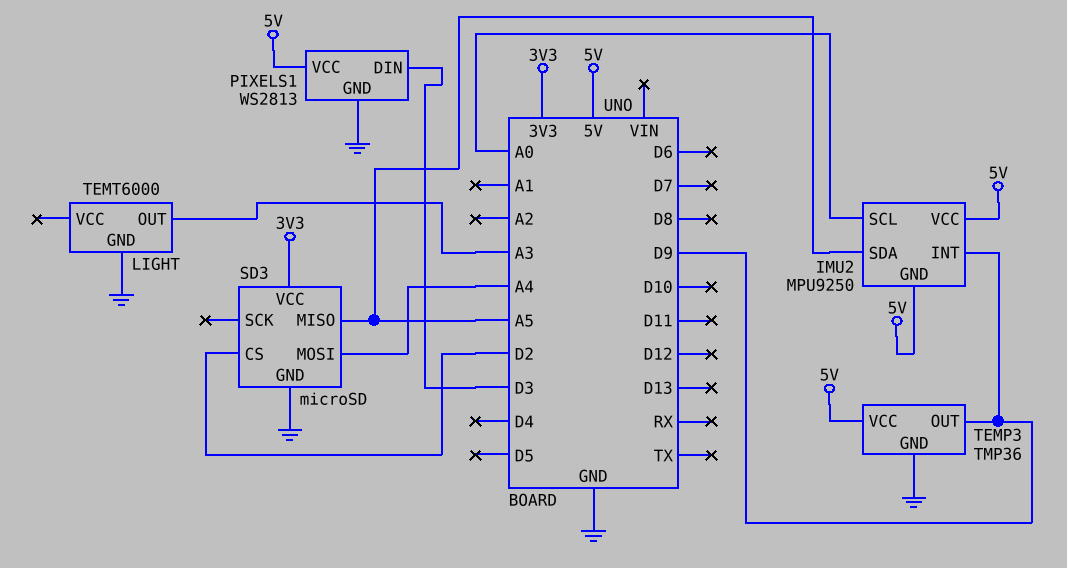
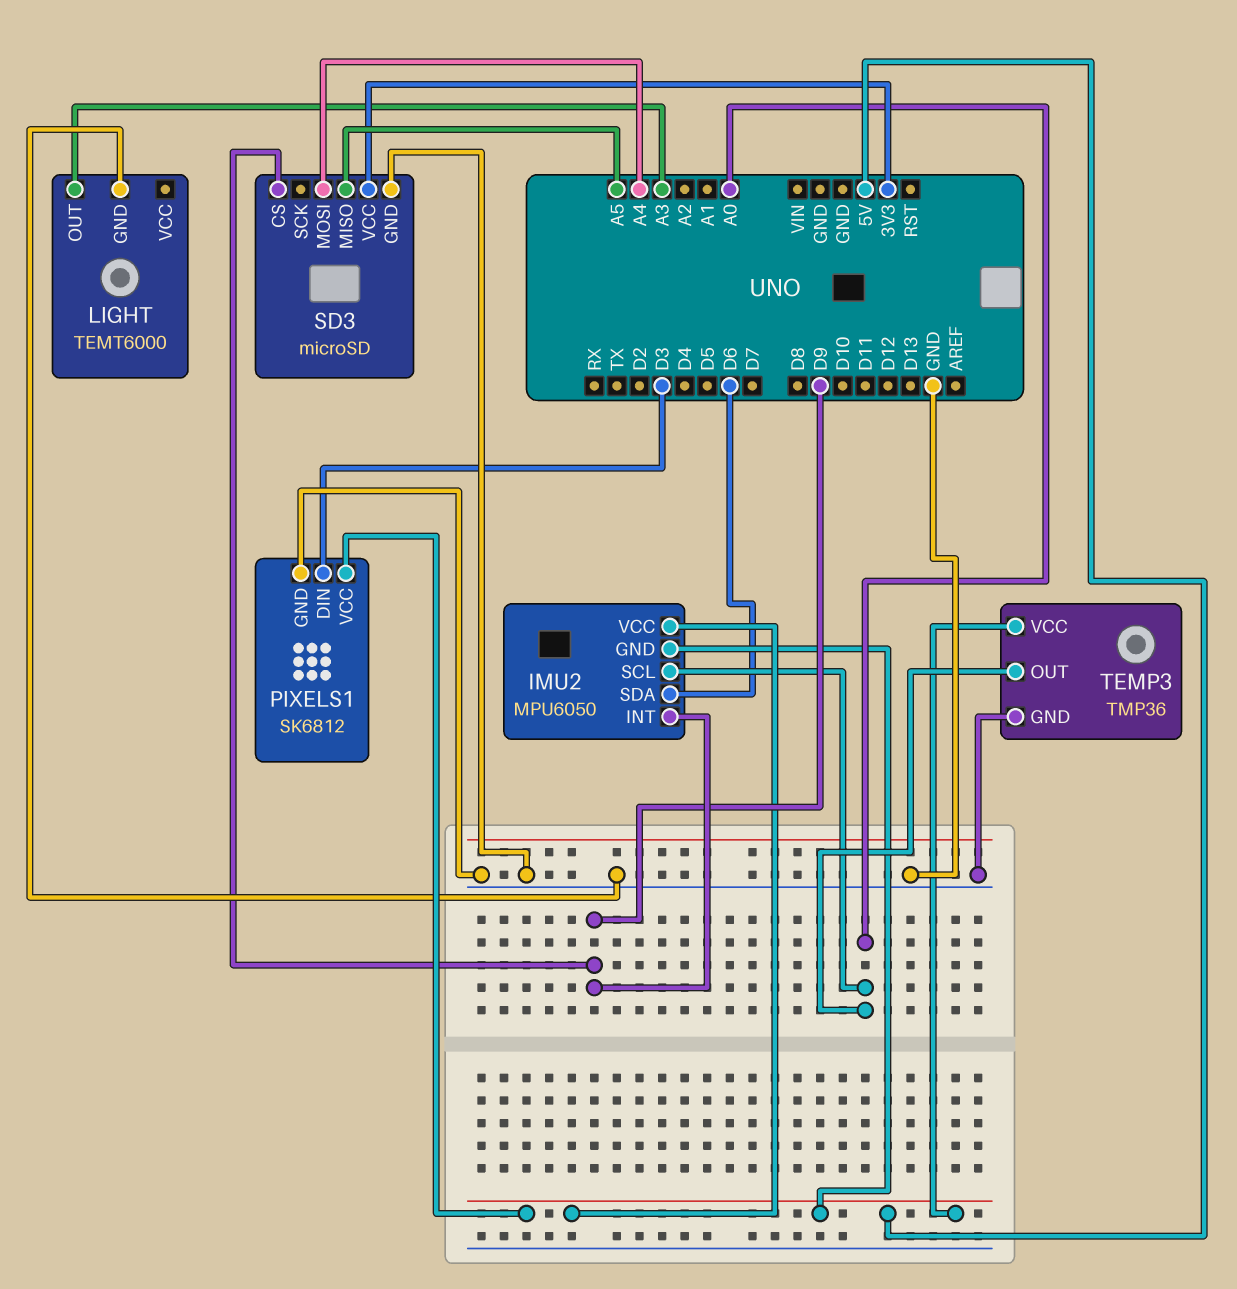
IMU2: MPU9250 -> MPU6050
IMU2 pin SDA: A5 -> D6
PIXELS1: WS2813 -> SK6812
SD3 pin CS: D2 -> D9
TEMP3 pin OUT: D9 -> A0

